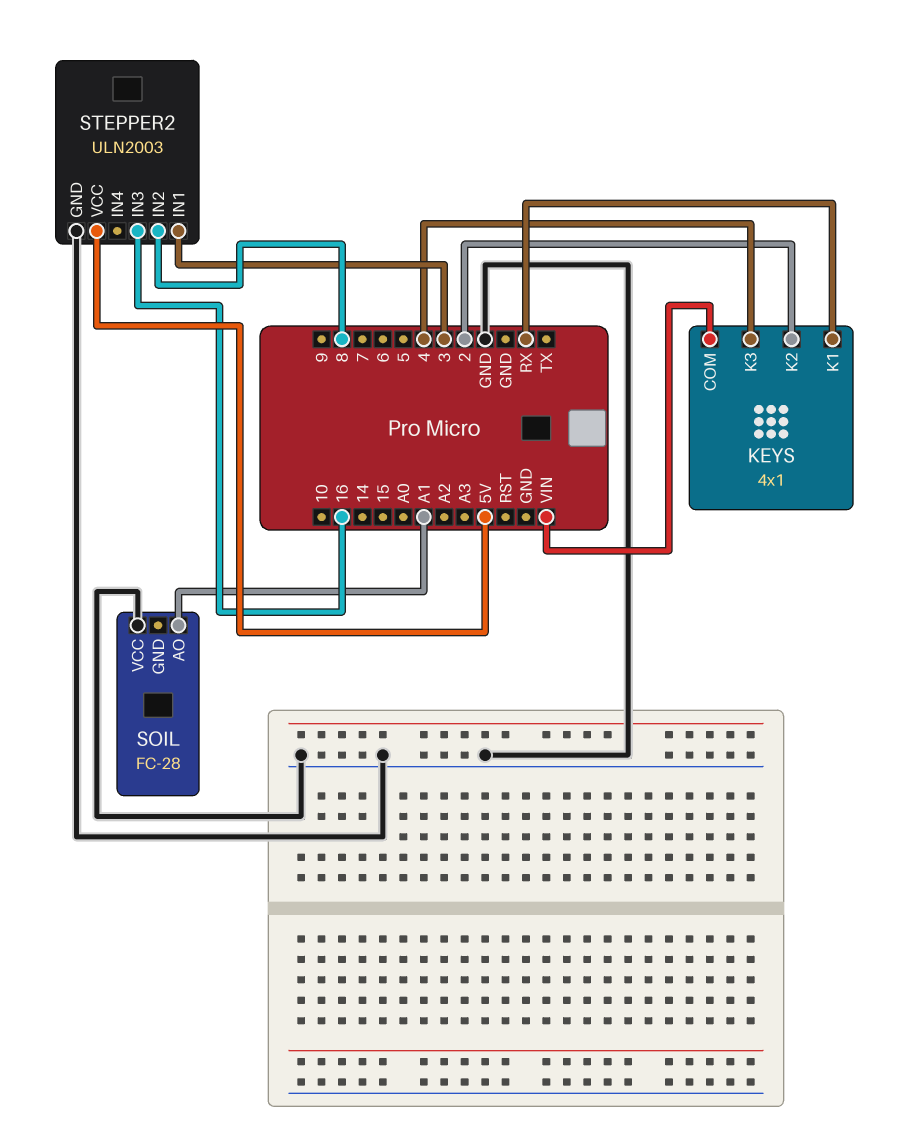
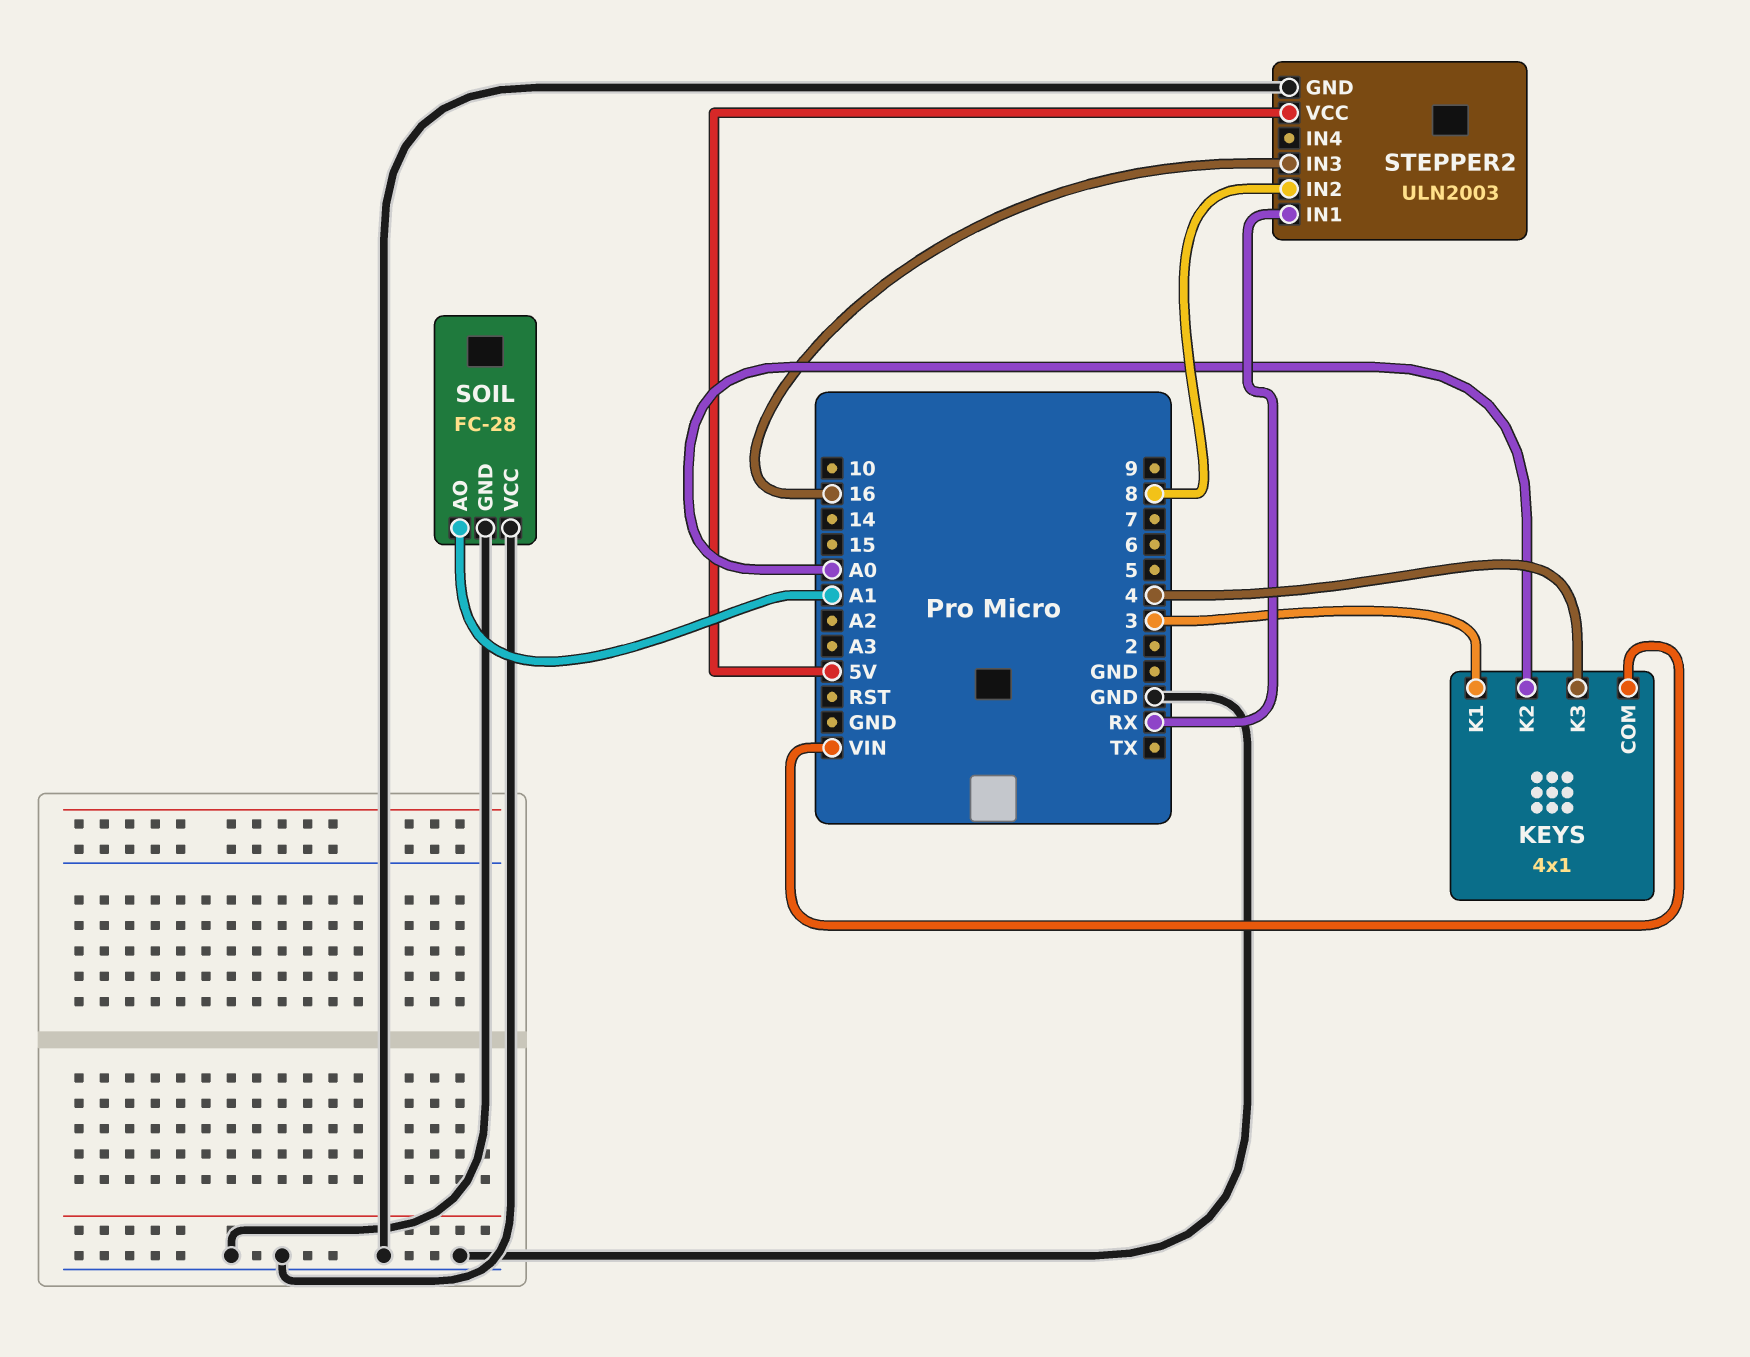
KEYS pin K1: RX -> 3
KEYS pin K2: 2 -> A0
SOIL pin GND: none -> GND
STEPPER2 pin IN1: 3 -> RX

